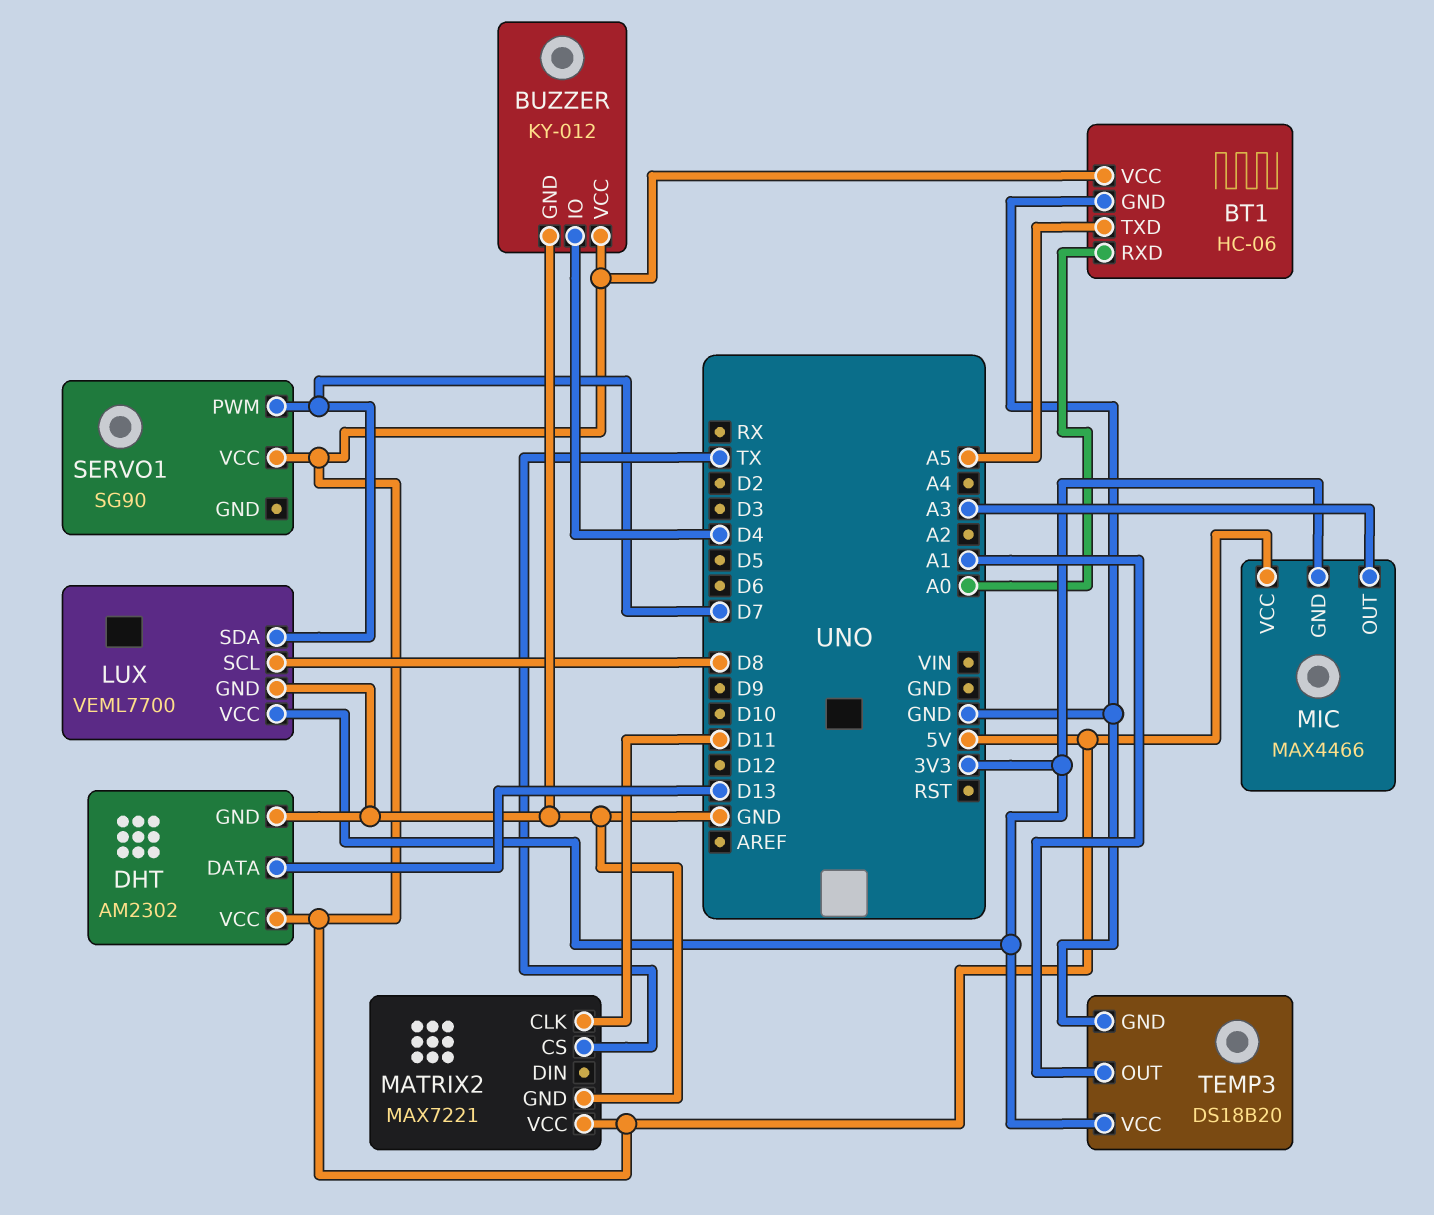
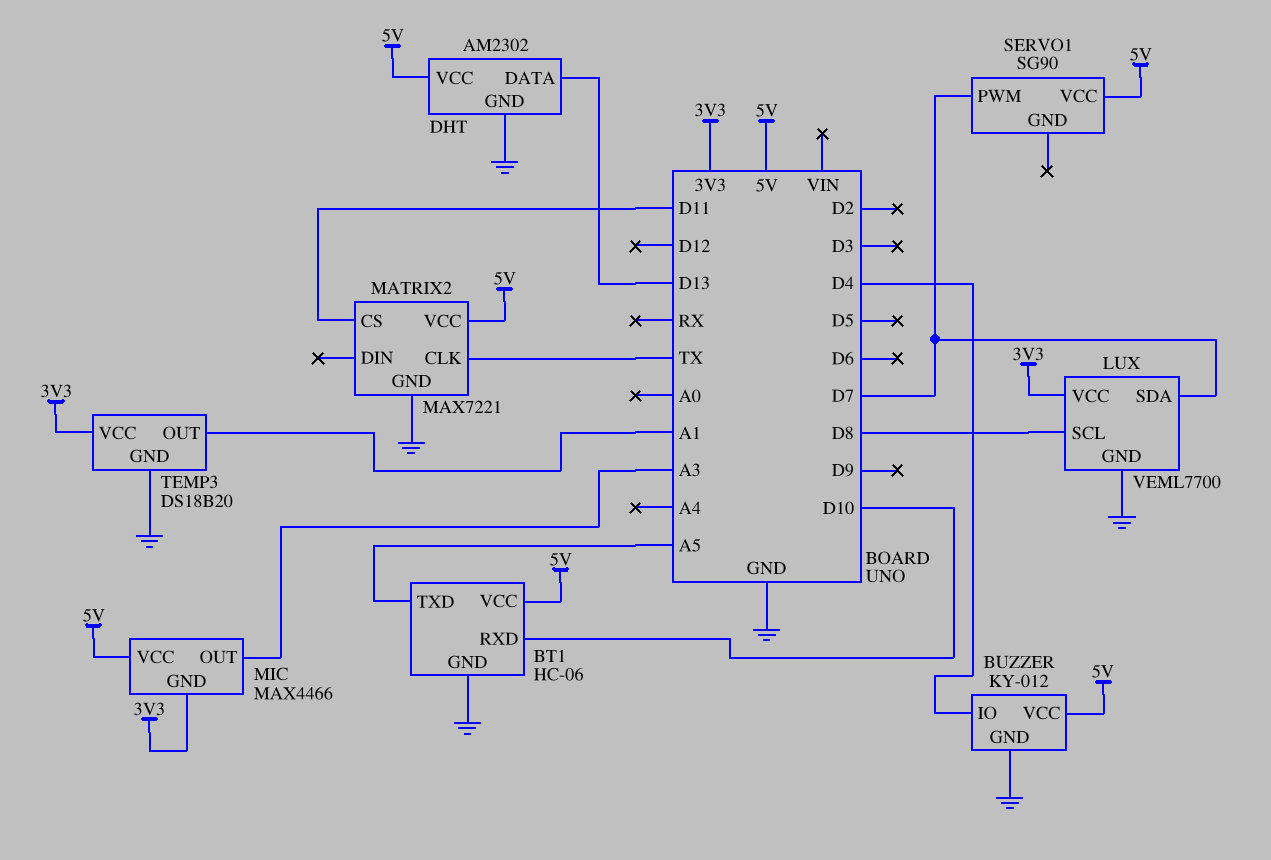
BT1 pin RXD: A0 -> D10
MATRIX2 pin CLK: D11 -> TX
MATRIX2 pin CS: TX -> D11

